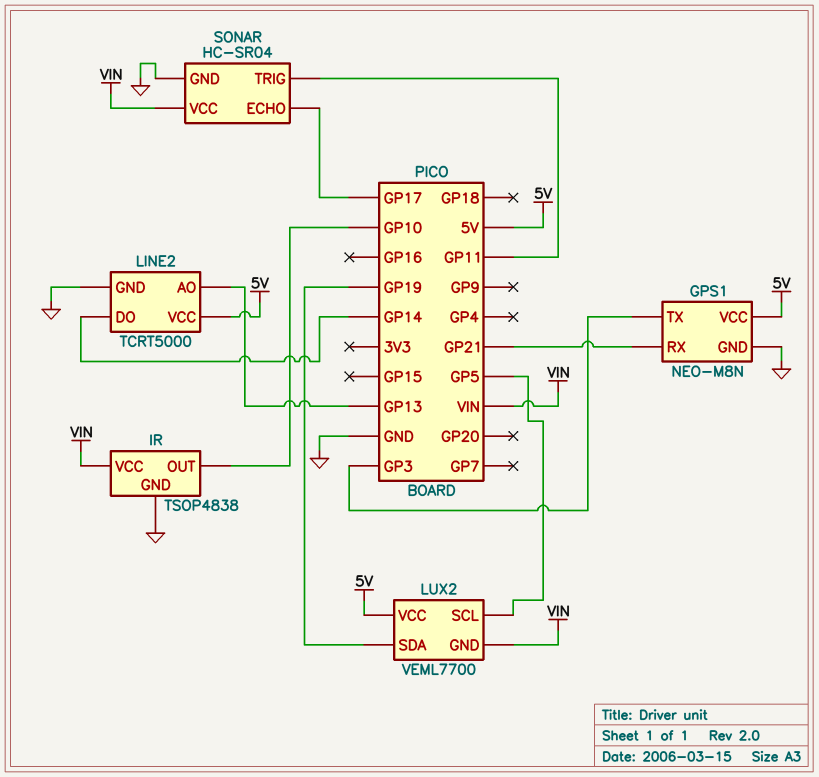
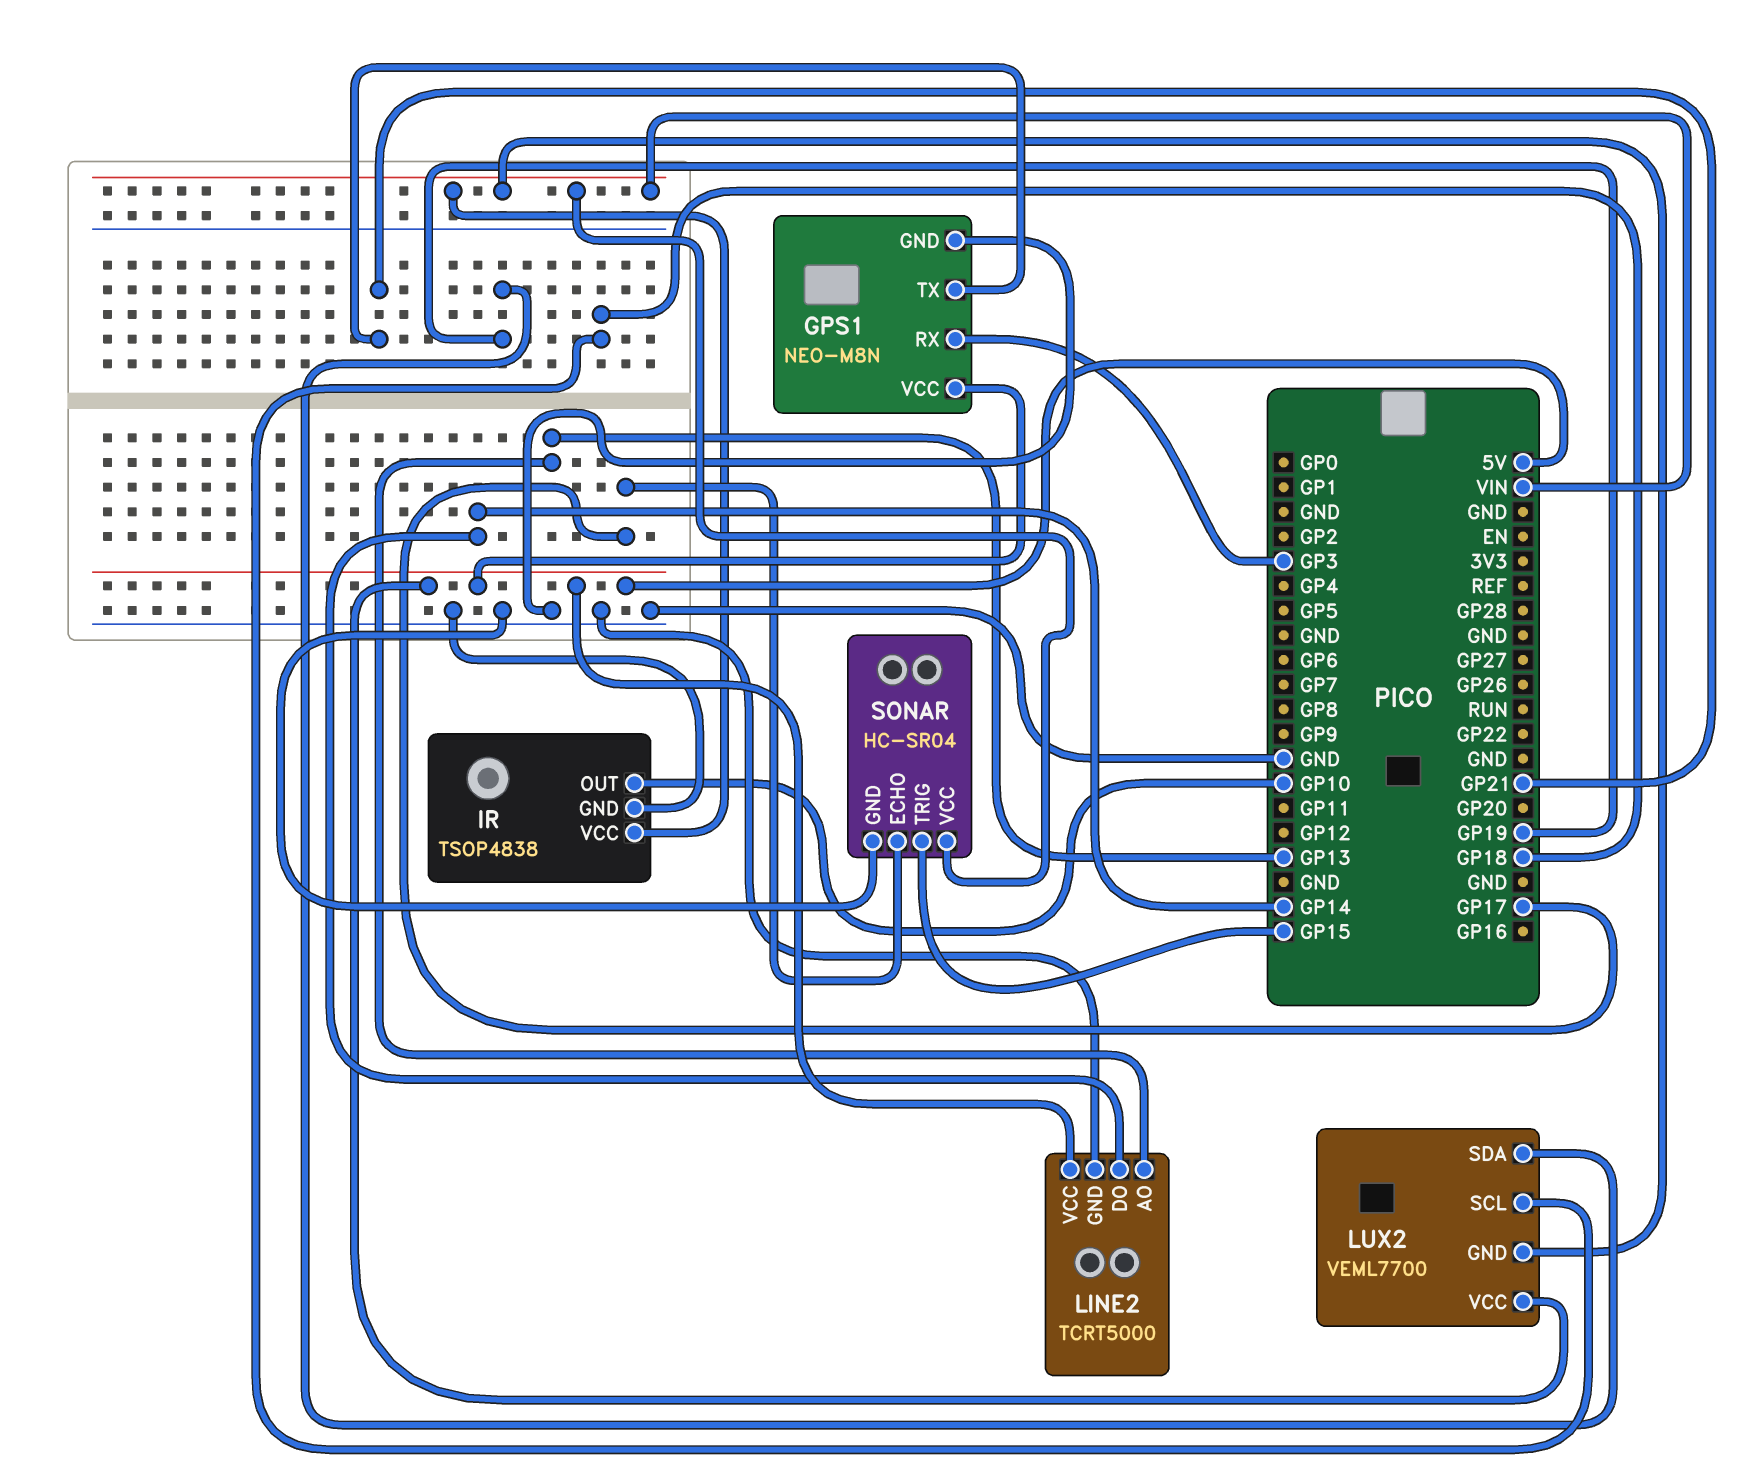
GPS1 pin RX: GP21 -> GP3
GPS1 pin TX: GP3 -> GP21
LUX2 pin SCL: GP5 -> GP18
SONAR pin TRIG: GP11 -> GP15

